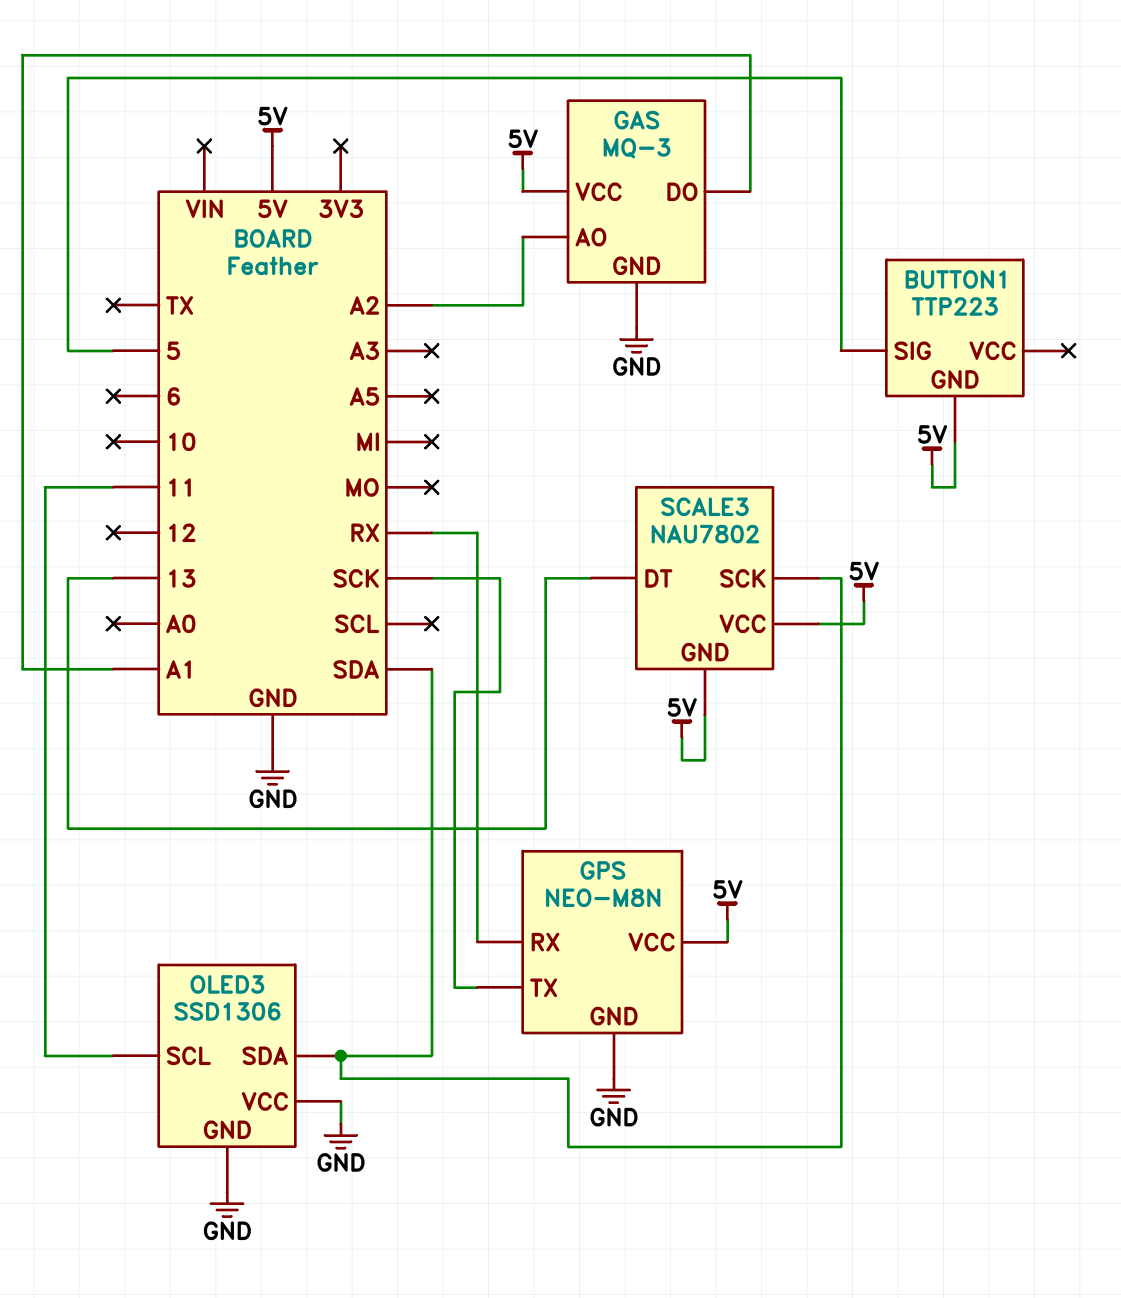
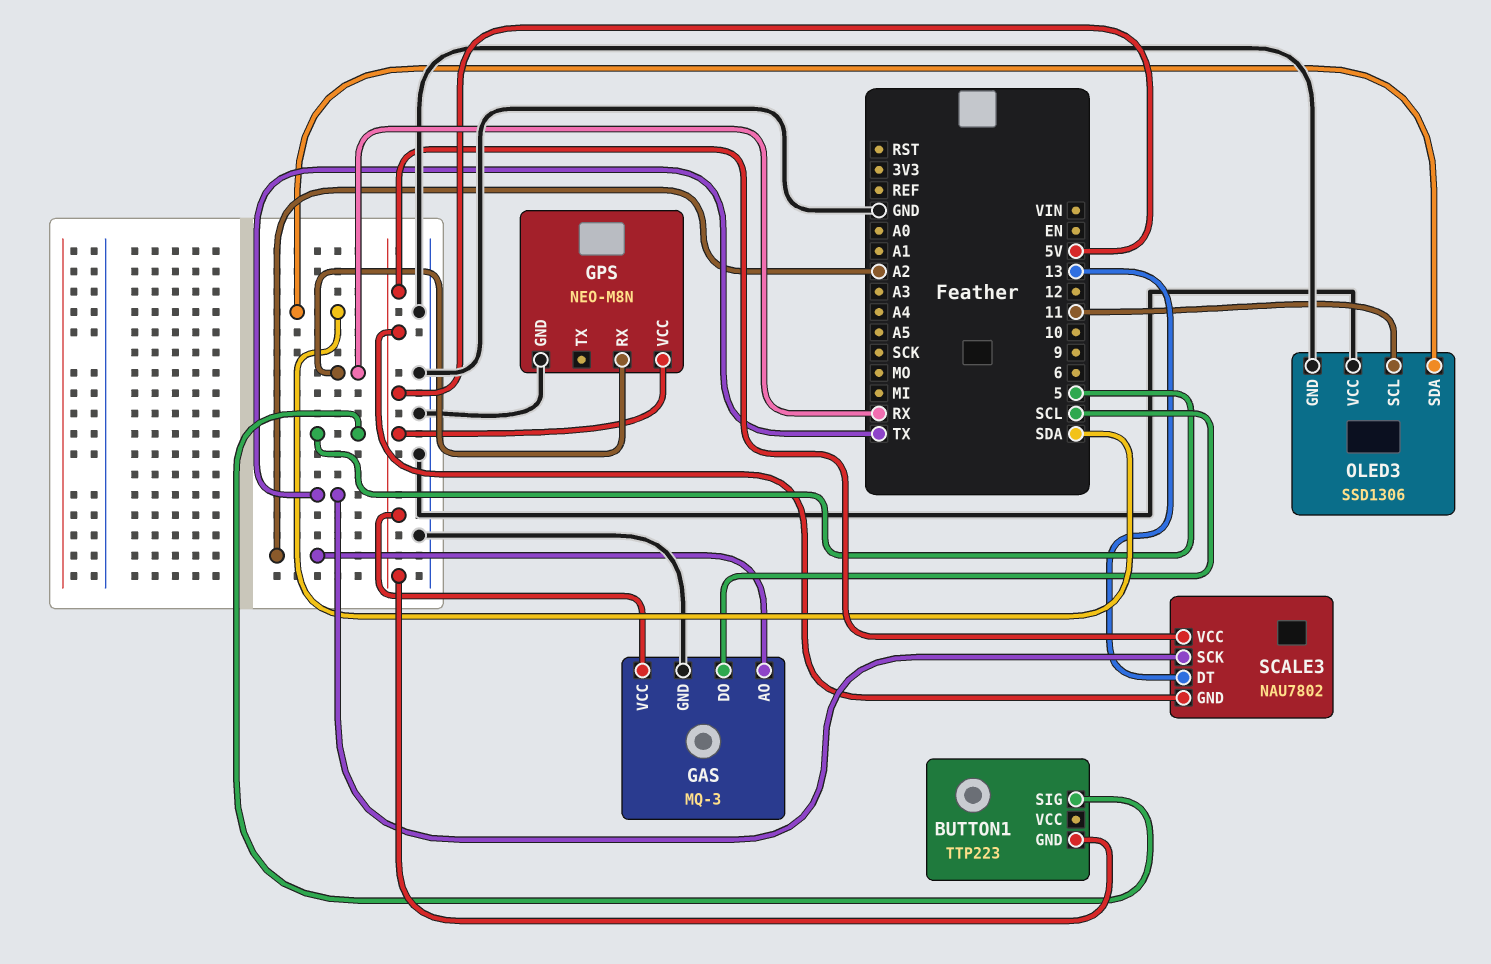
GAS pin DO: A1 -> SCL
GPS pin TX: SCK -> none
SCALE3 pin SCK: SDA -> TX

